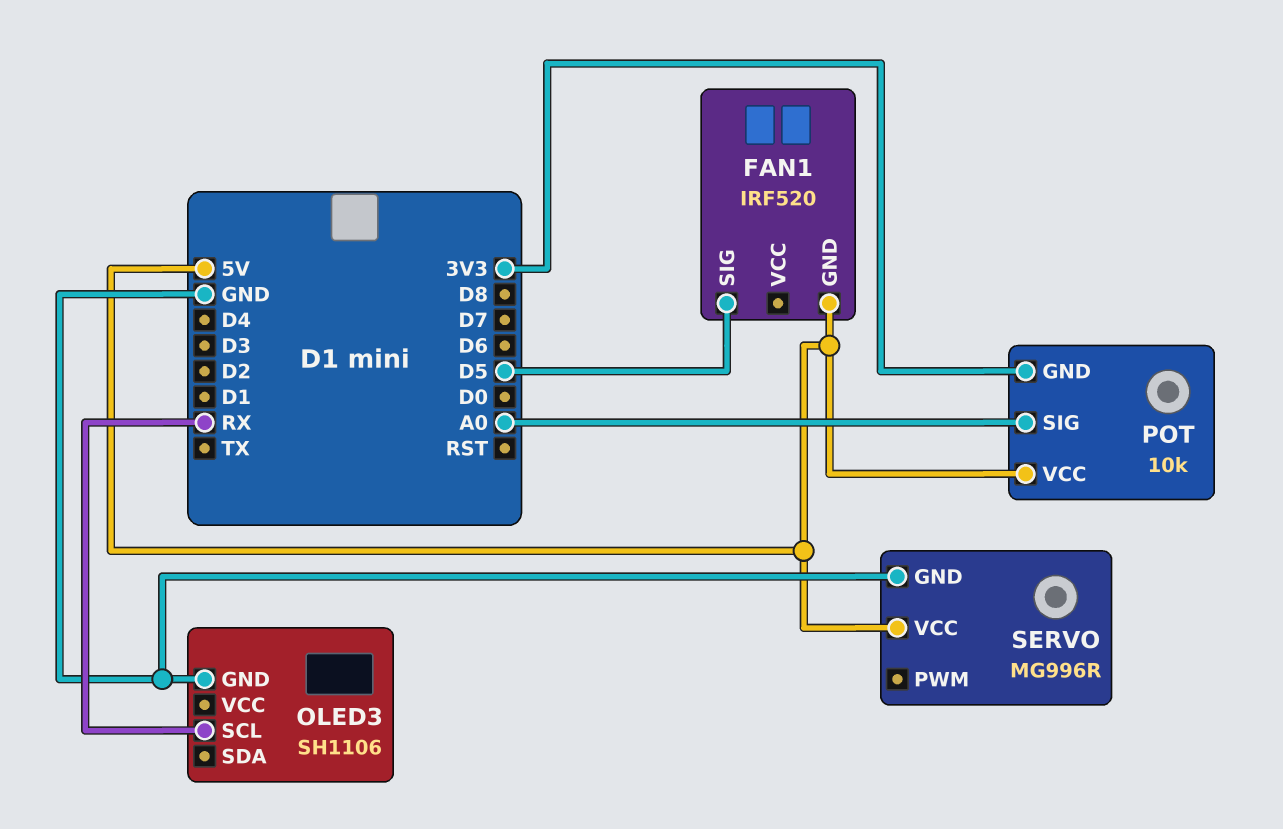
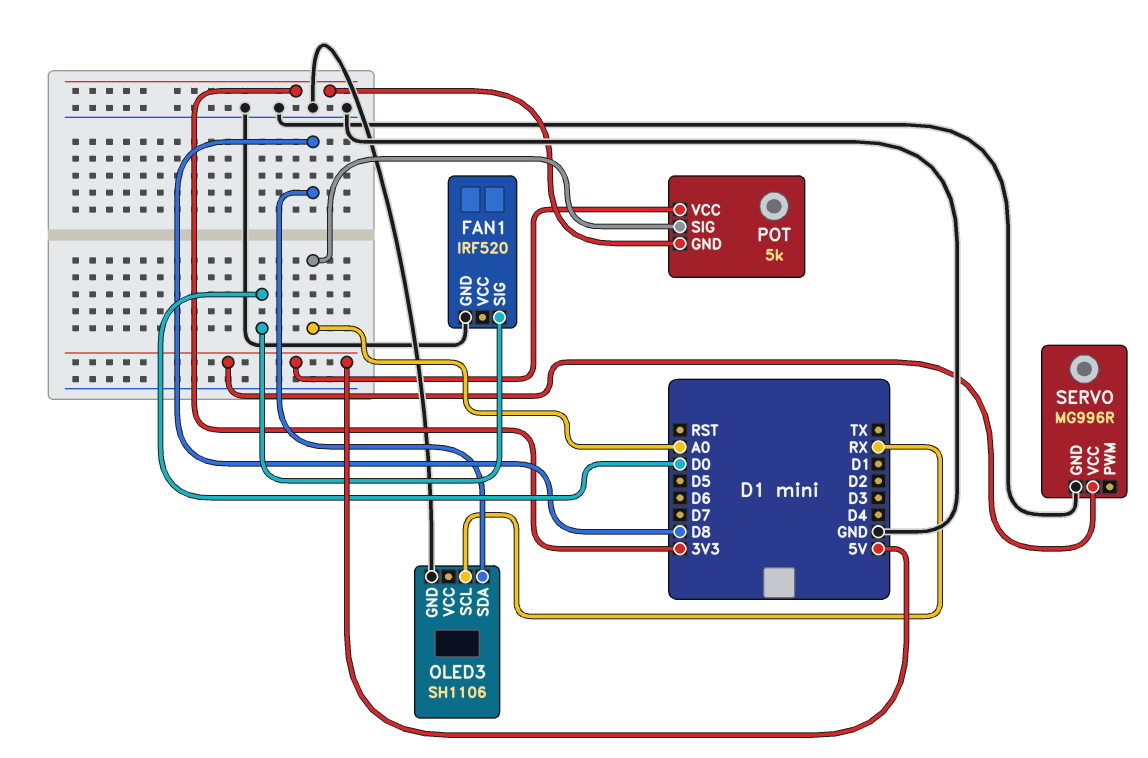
FAN1 pin GND: 5V -> GND
FAN1 pin SIG: D5 -> D0
OLED3 pin SDA: none -> D8
POT: 10k -> 5k

